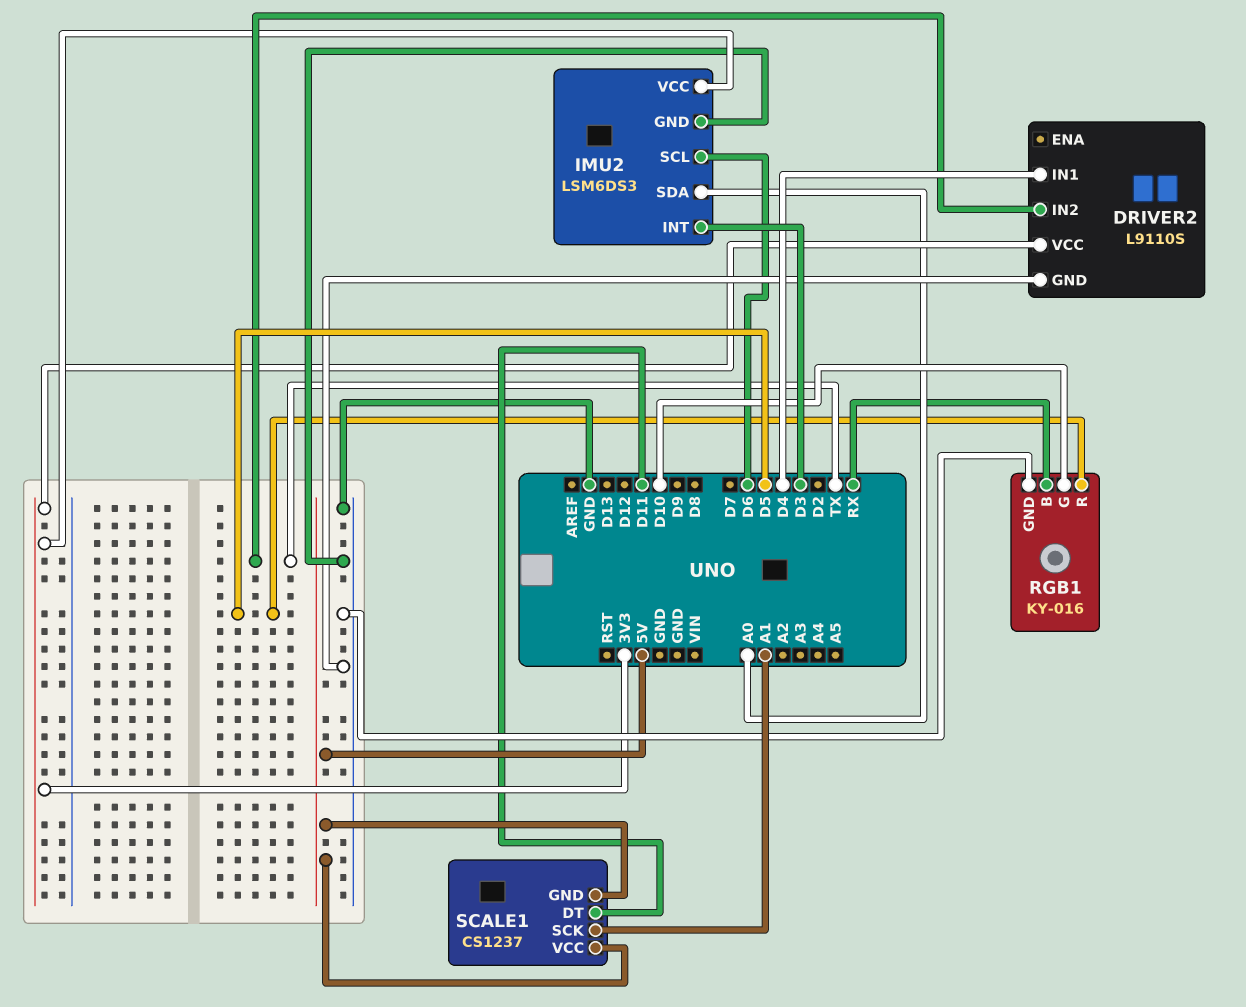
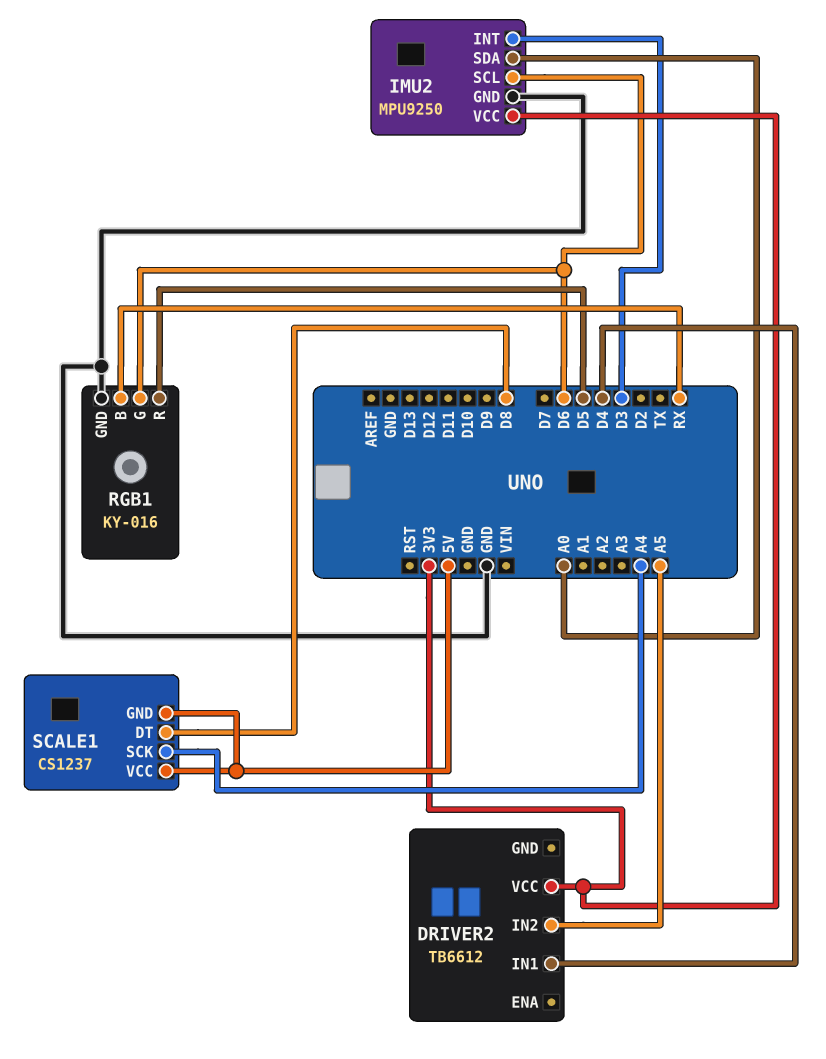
DRIVER2: L9110S -> TB6612
DRIVER2 pin GND: GND -> none
DRIVER2 pin IN2: TX -> A5
IMU2: LSM6DS3 -> MPU9250
RGB1 pin G: D10 -> D6
SCALE1 pin DT: D11 -> D8
SCALE1 pin SCK: A1 -> A4

